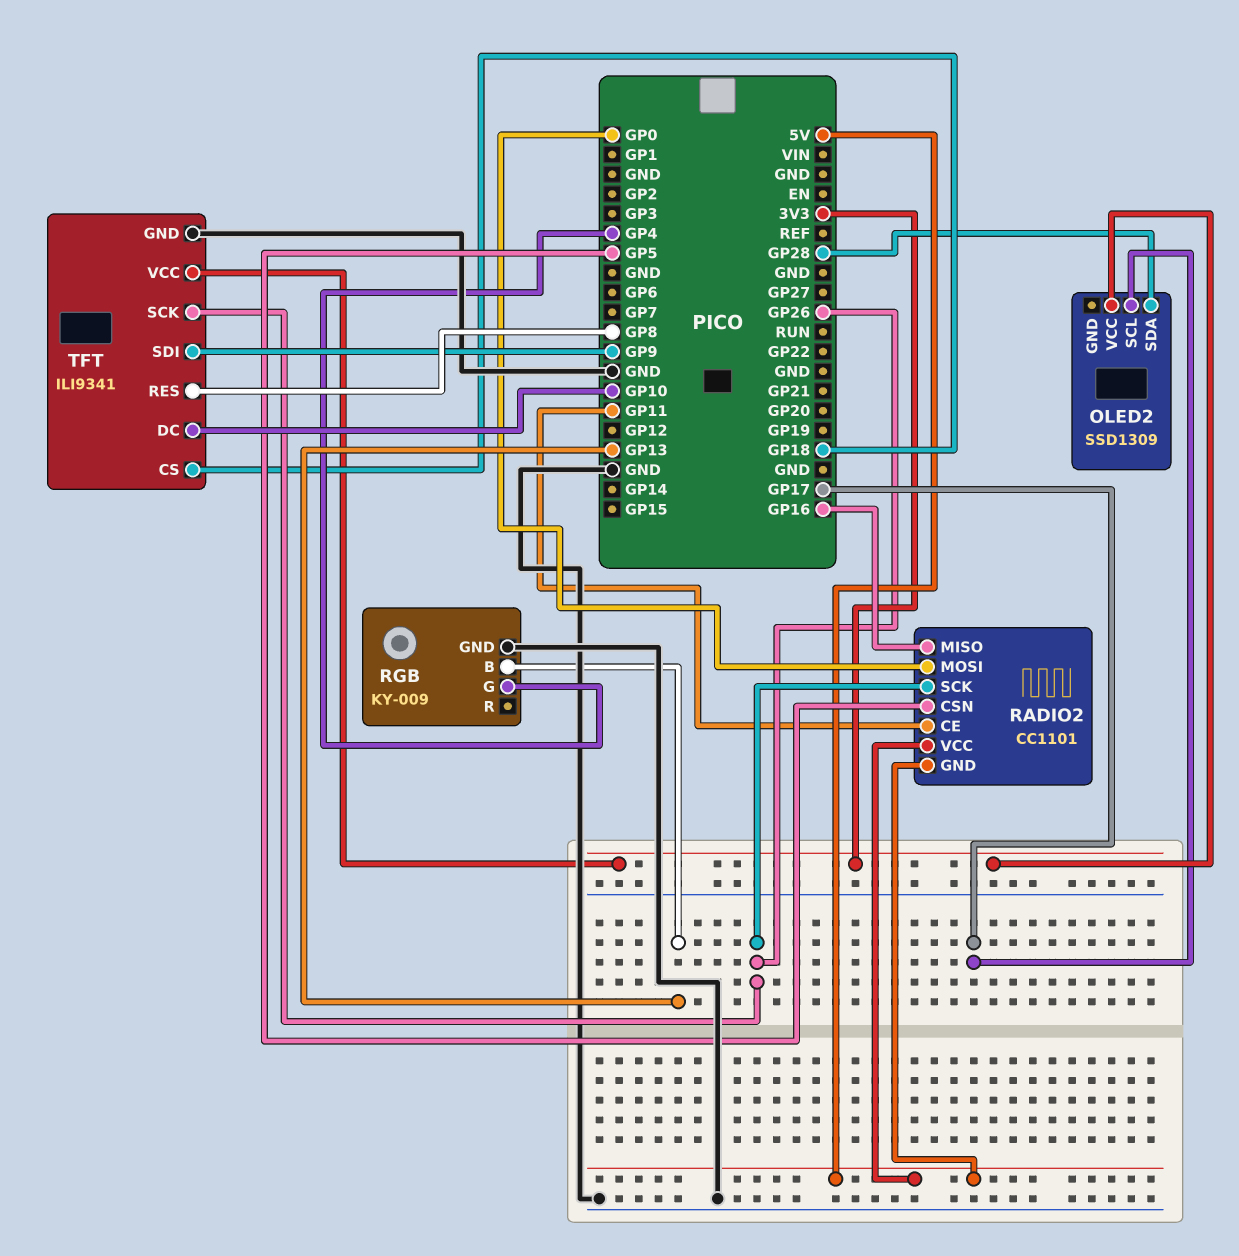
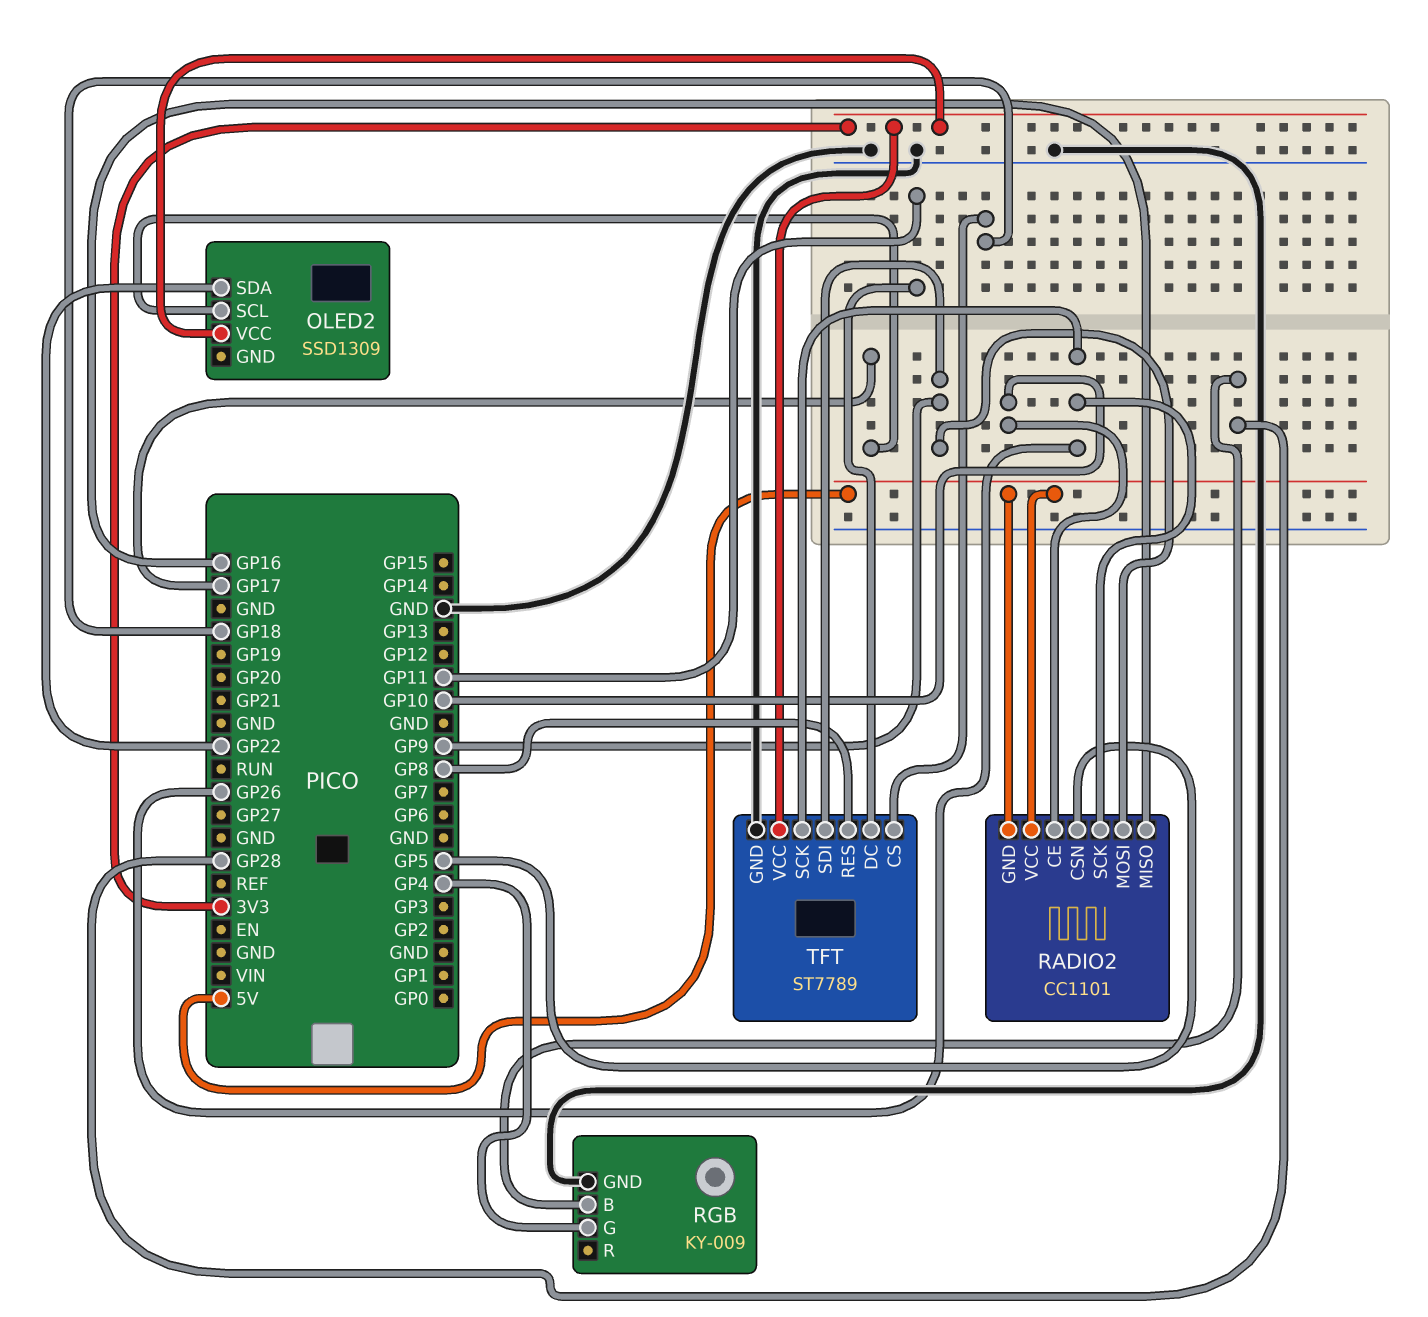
OLED2 pin SDA: GP28 -> GP22
RADIO2 pin CE: GP11 -> GP10
RADIO2 pin MOSI: GP0 -> GP9
RGB pin B: GP13 -> GP28
TFT: ILI9341 -> ST7789
TFT pin DC: GP10 -> GP11

